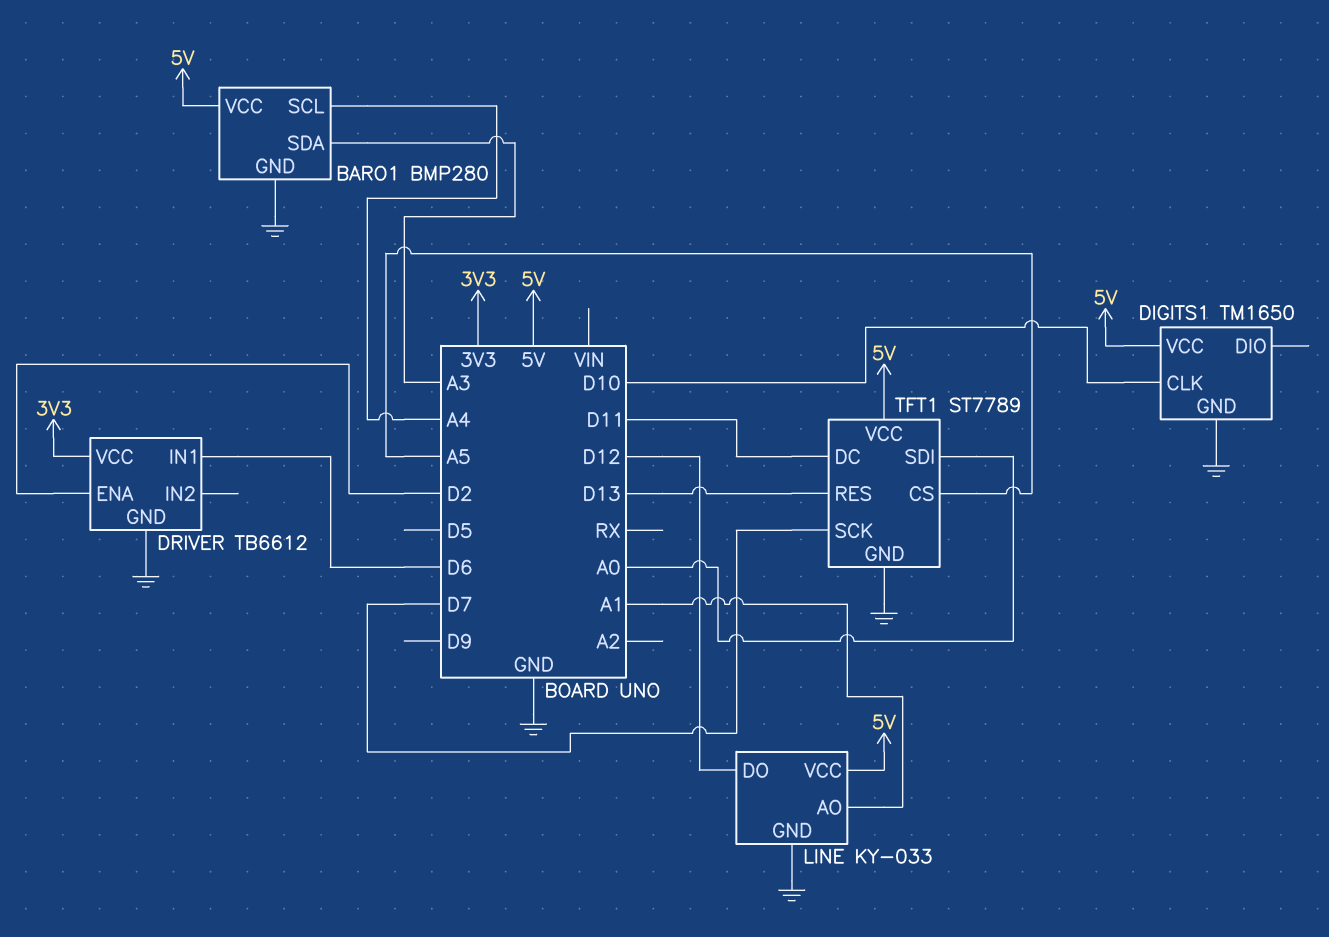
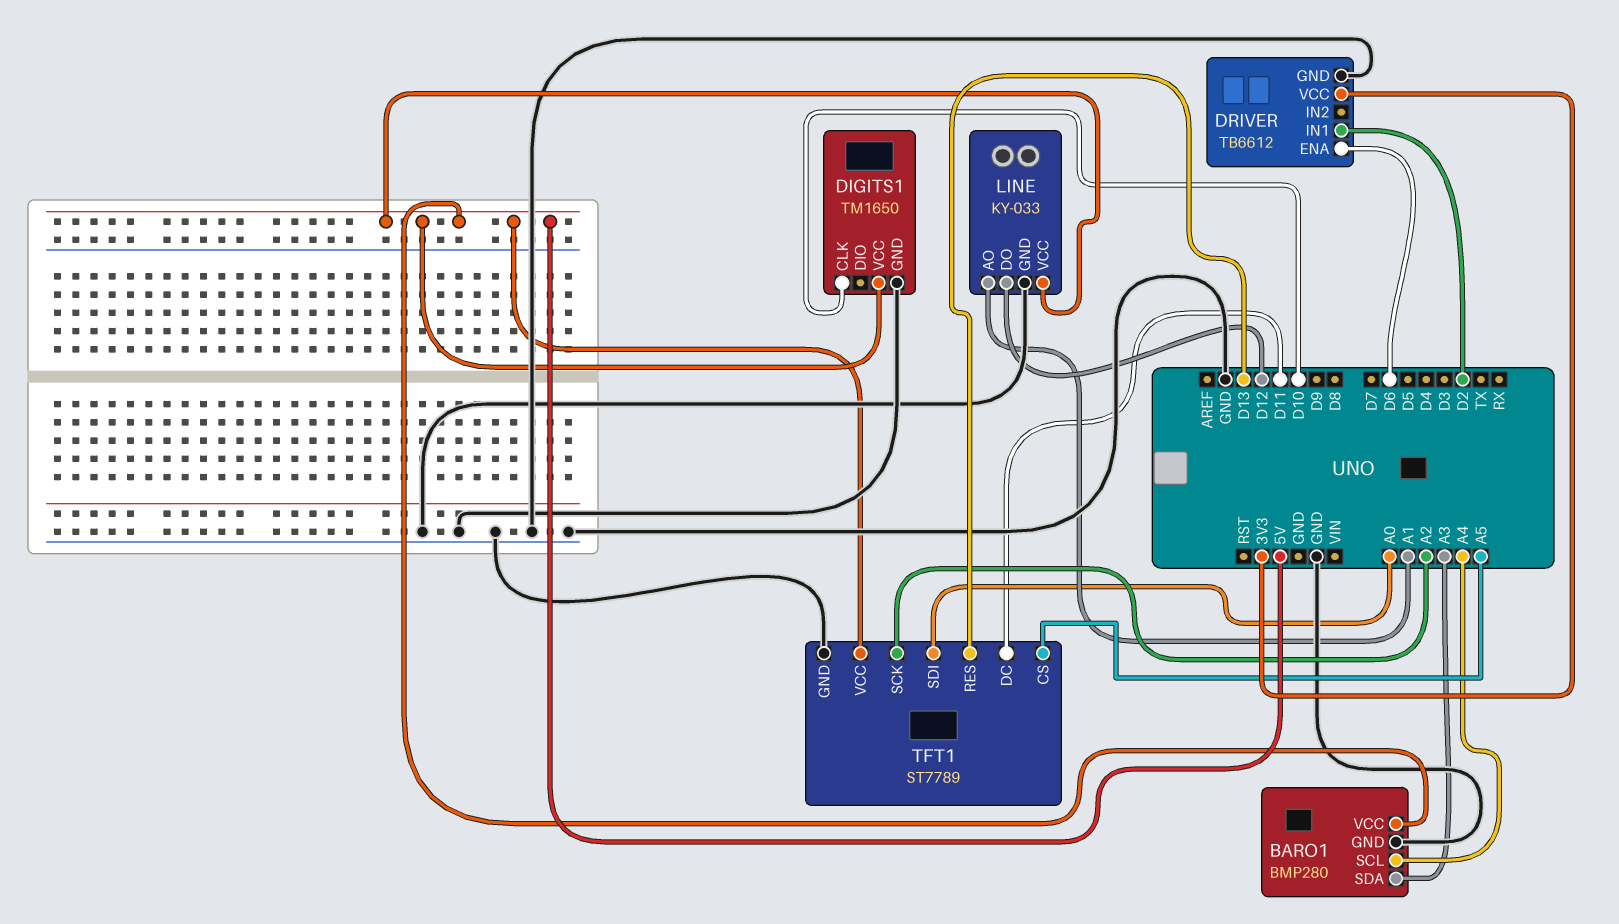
DRIVER pin ENA: D2 -> D6
DRIVER pin IN1: D6 -> D2
TFT1 pin SCK: D7 -> A2

